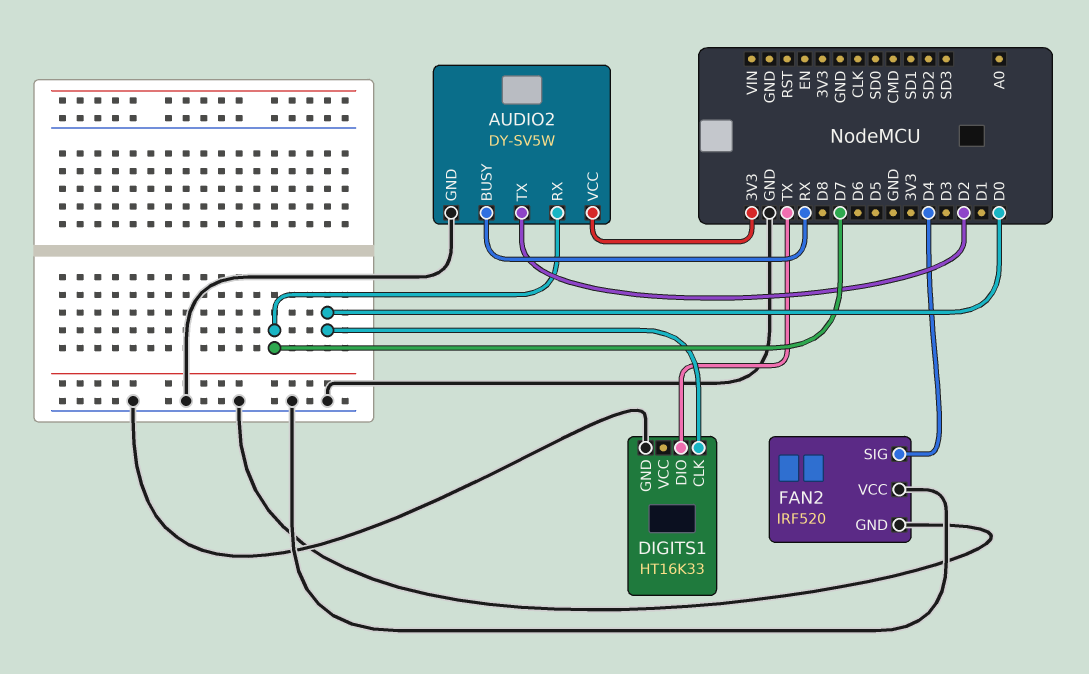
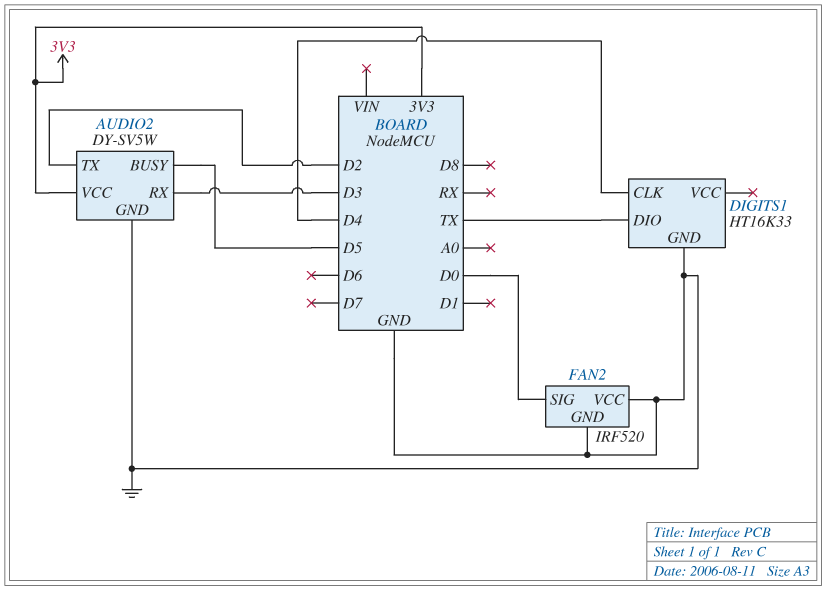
AUDIO2 pin BUSY: RX -> D5
AUDIO2 pin RX: D7 -> D3
DIGITS1 pin CLK: D0 -> D4
FAN2 pin SIG: D4 -> D0

